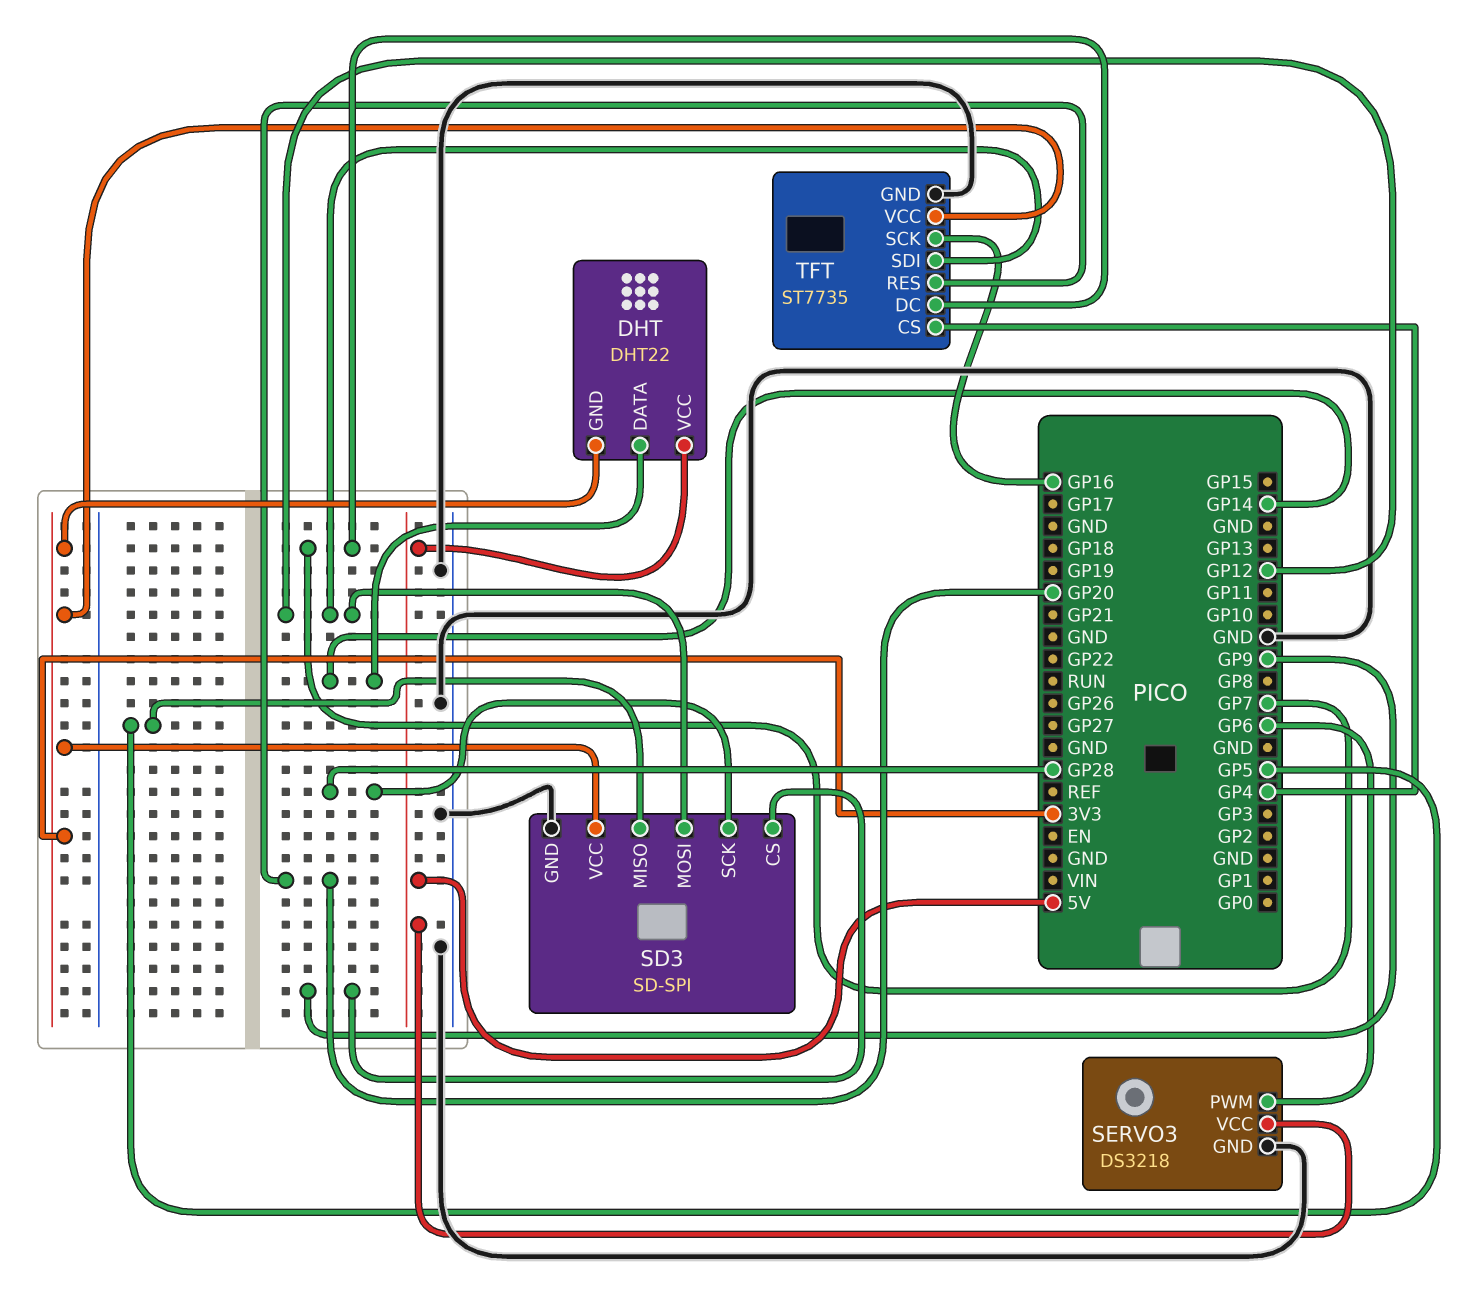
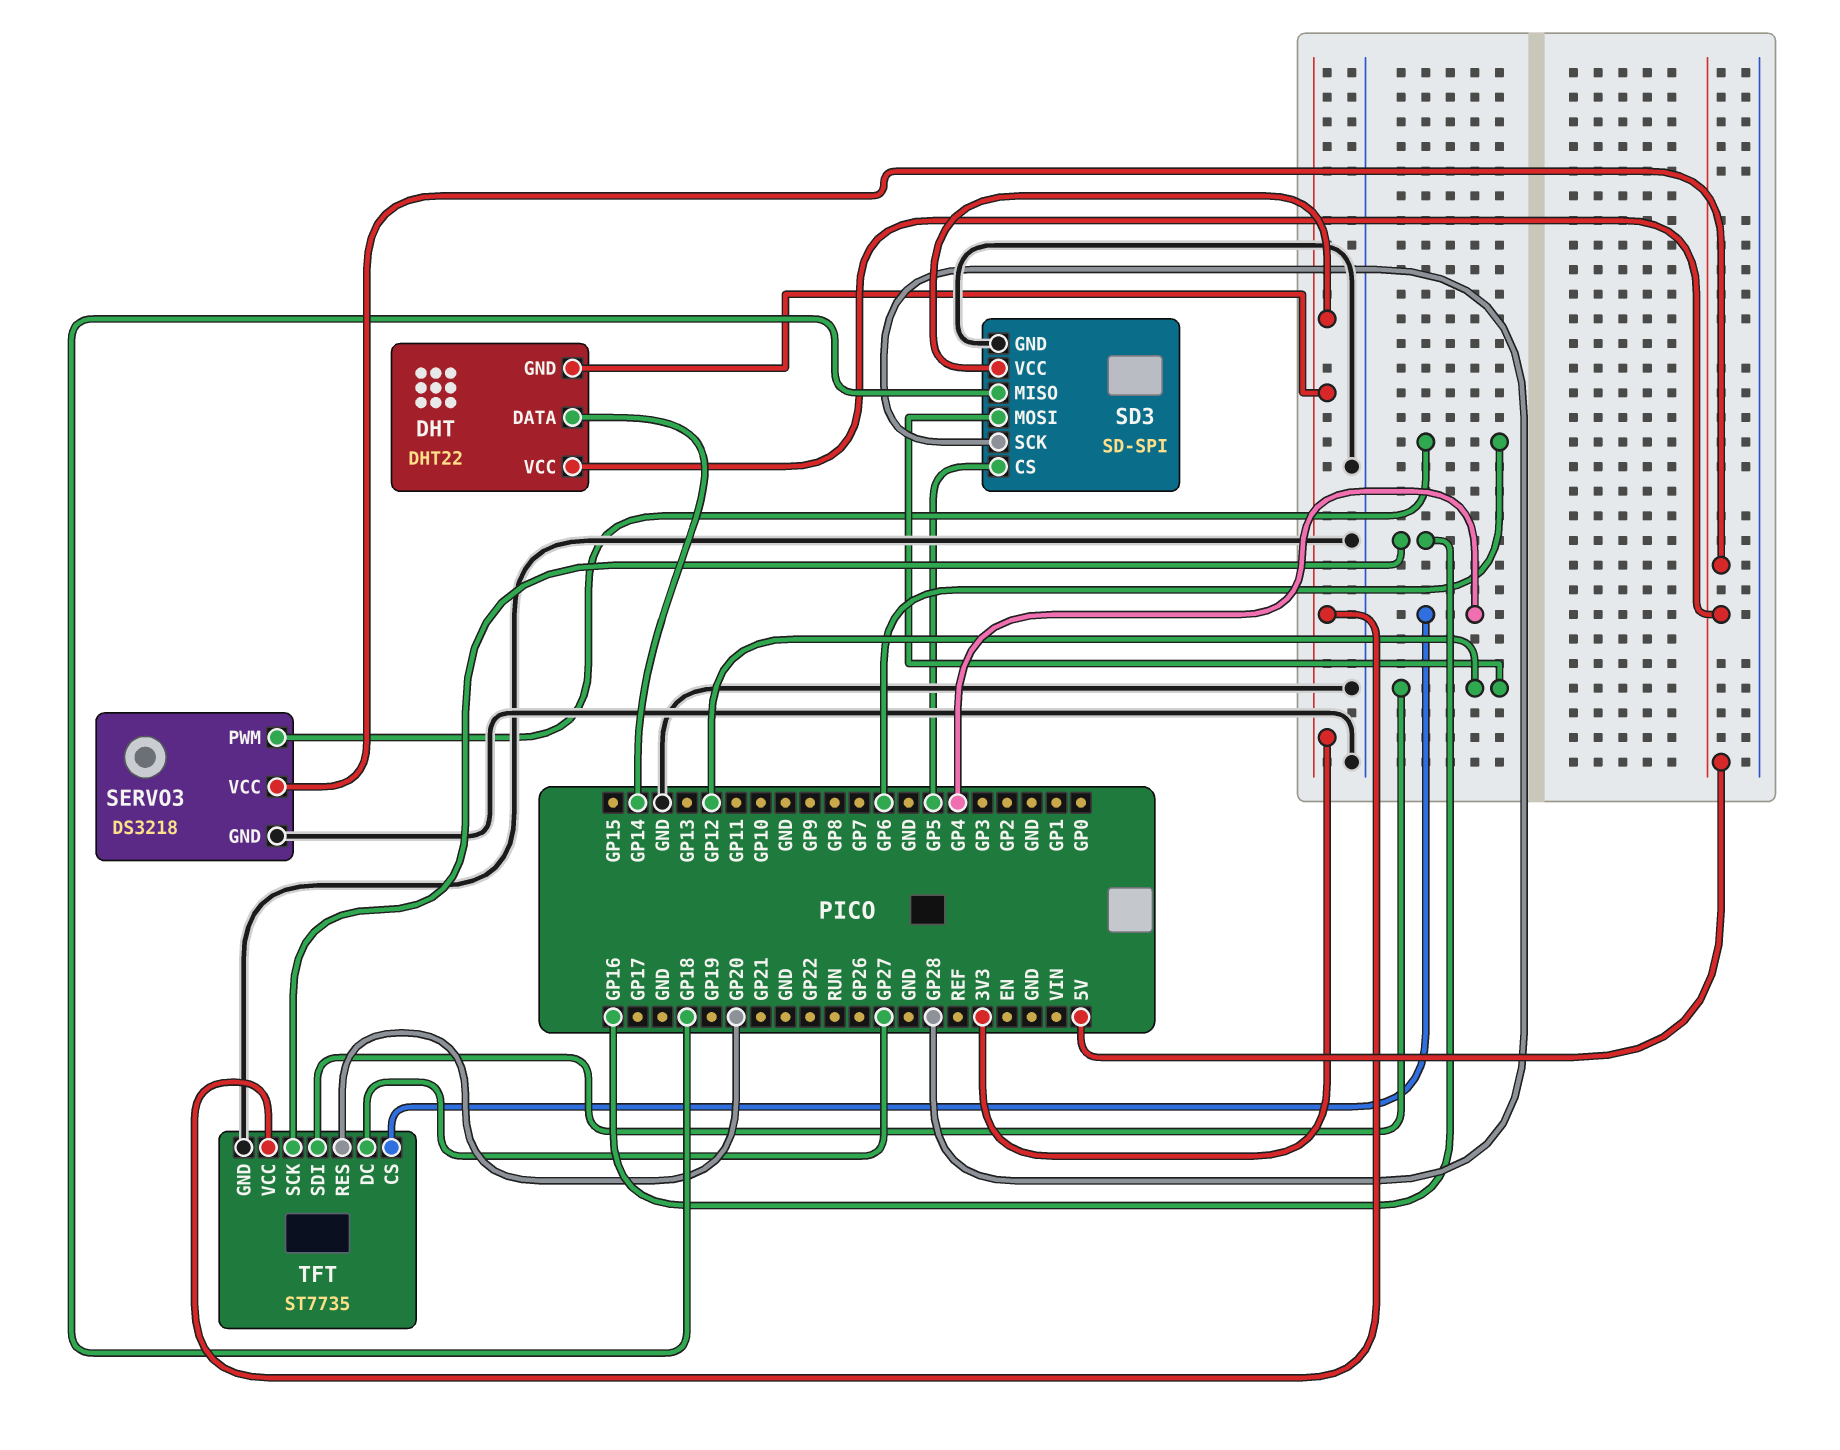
SD3 pin CS: GP9 -> GP5
SD3 pin MISO: GP5 -> GP18
TFT pin DC: GP7 -> GP27

